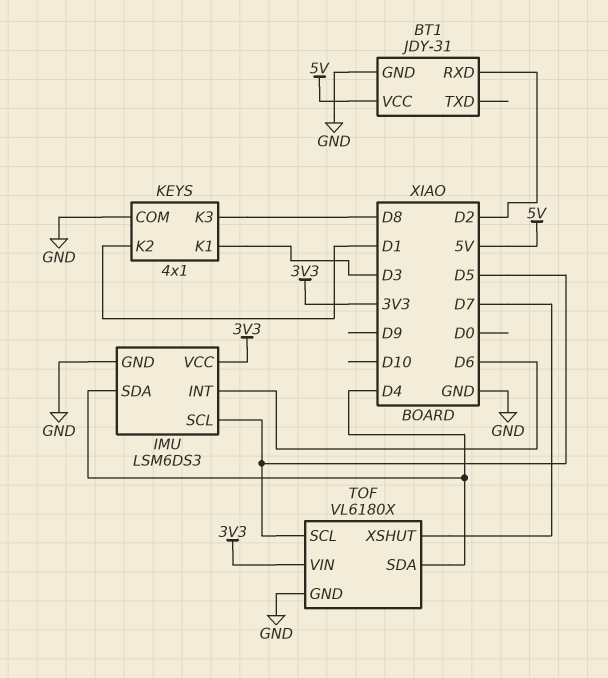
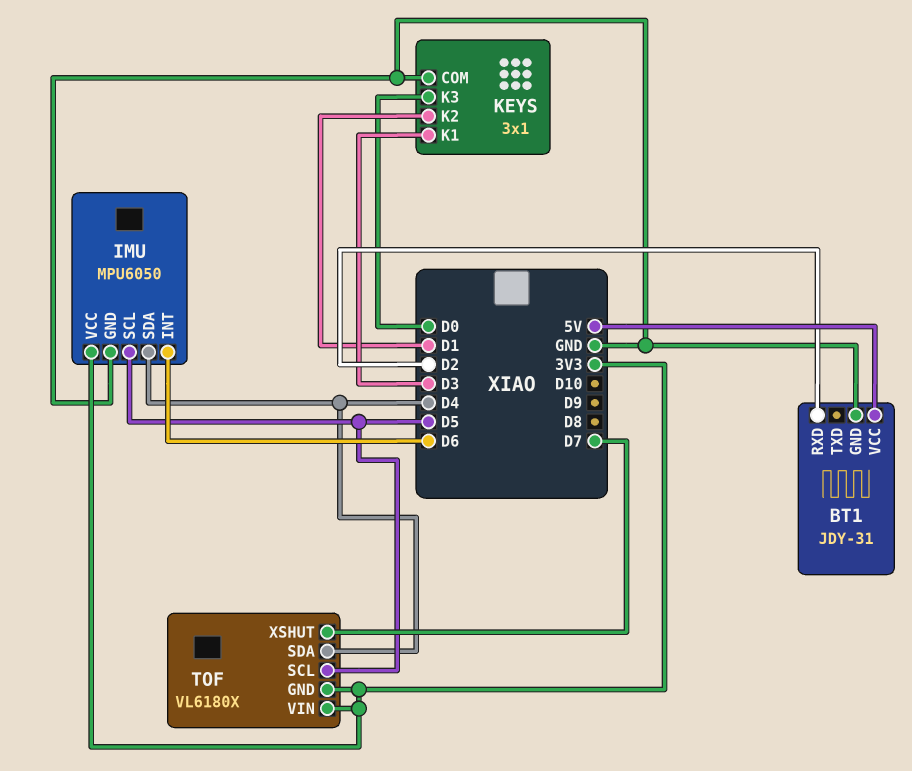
IMU: LSM6DS3 -> MPU6050
KEYS: 4x1 -> 3x1
KEYS pin K3: D8 -> D0
TOF pin GND: GND -> 3V3

